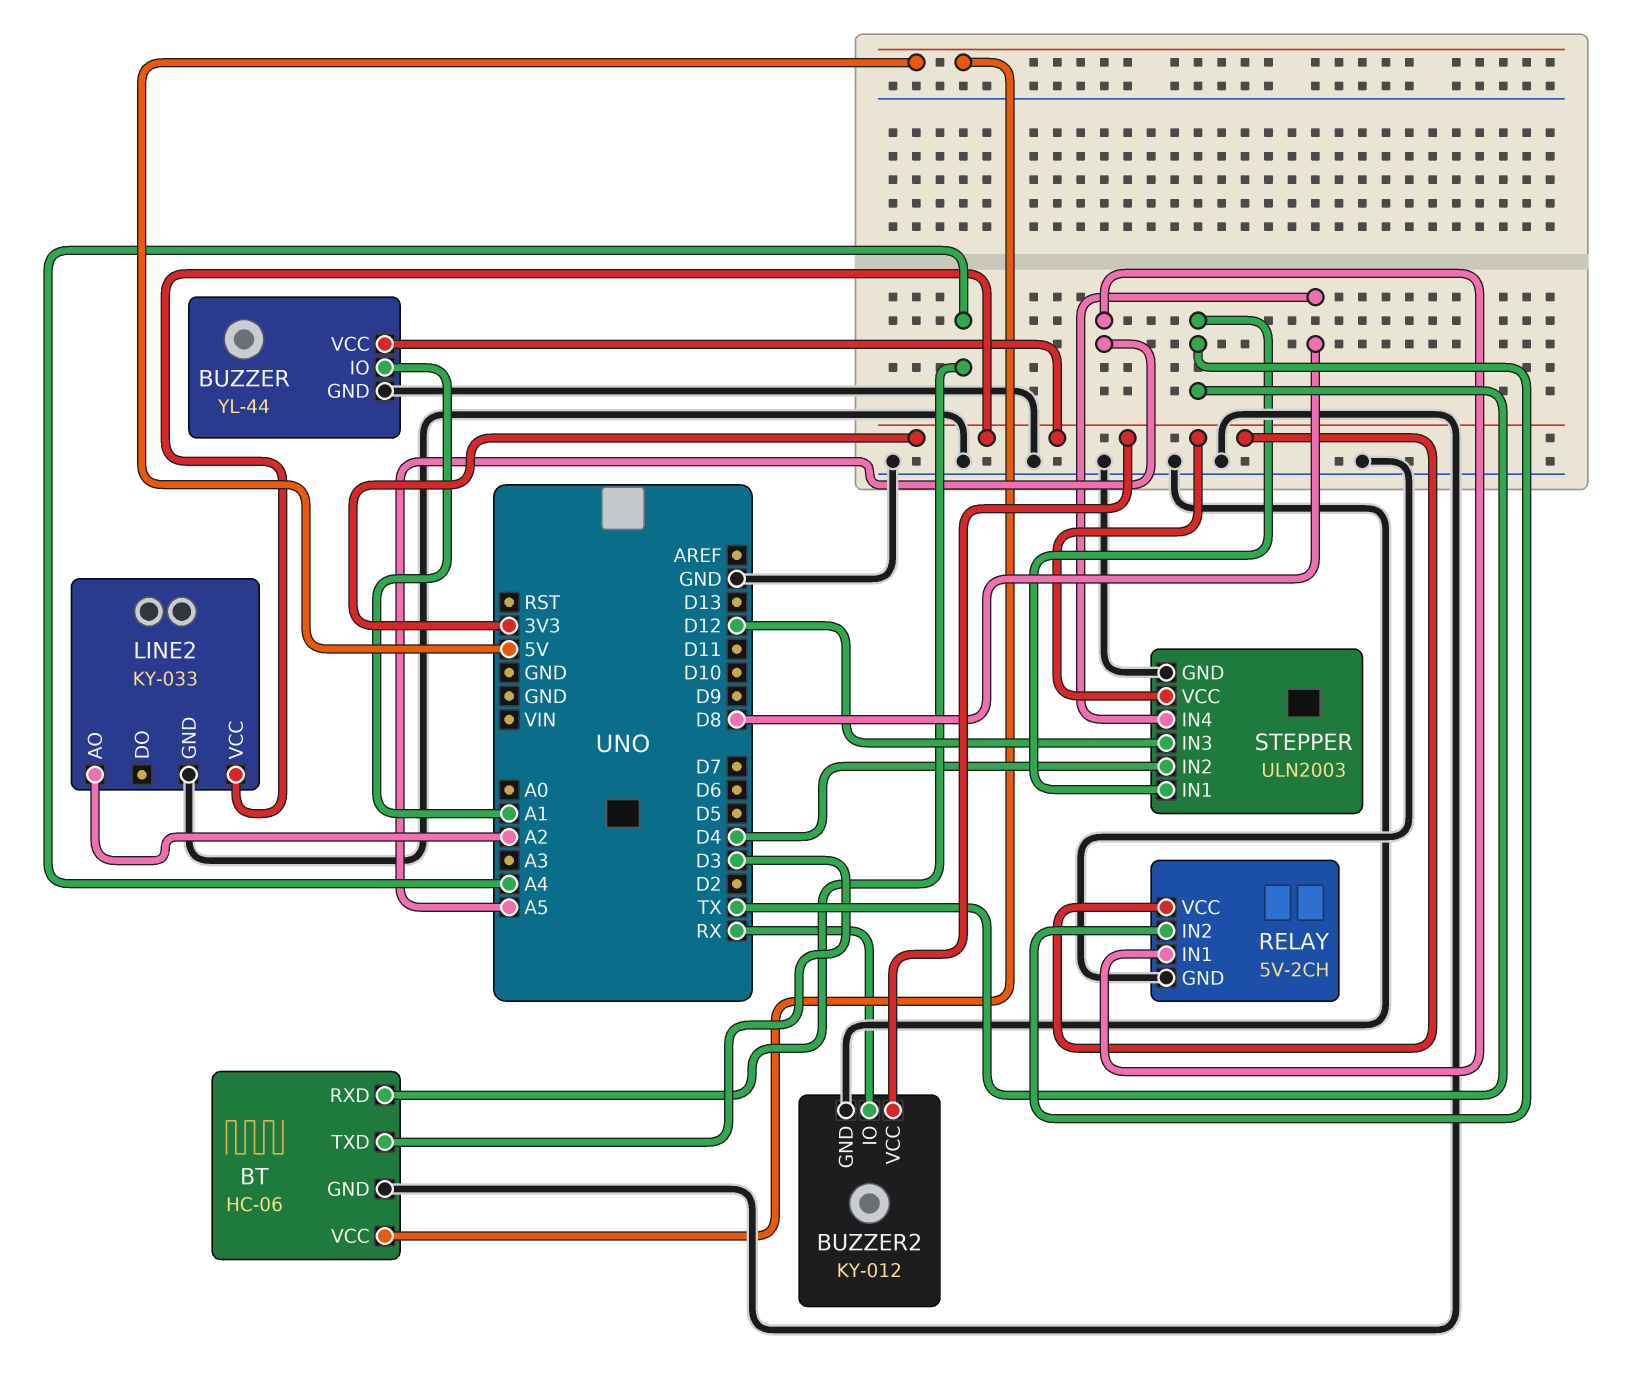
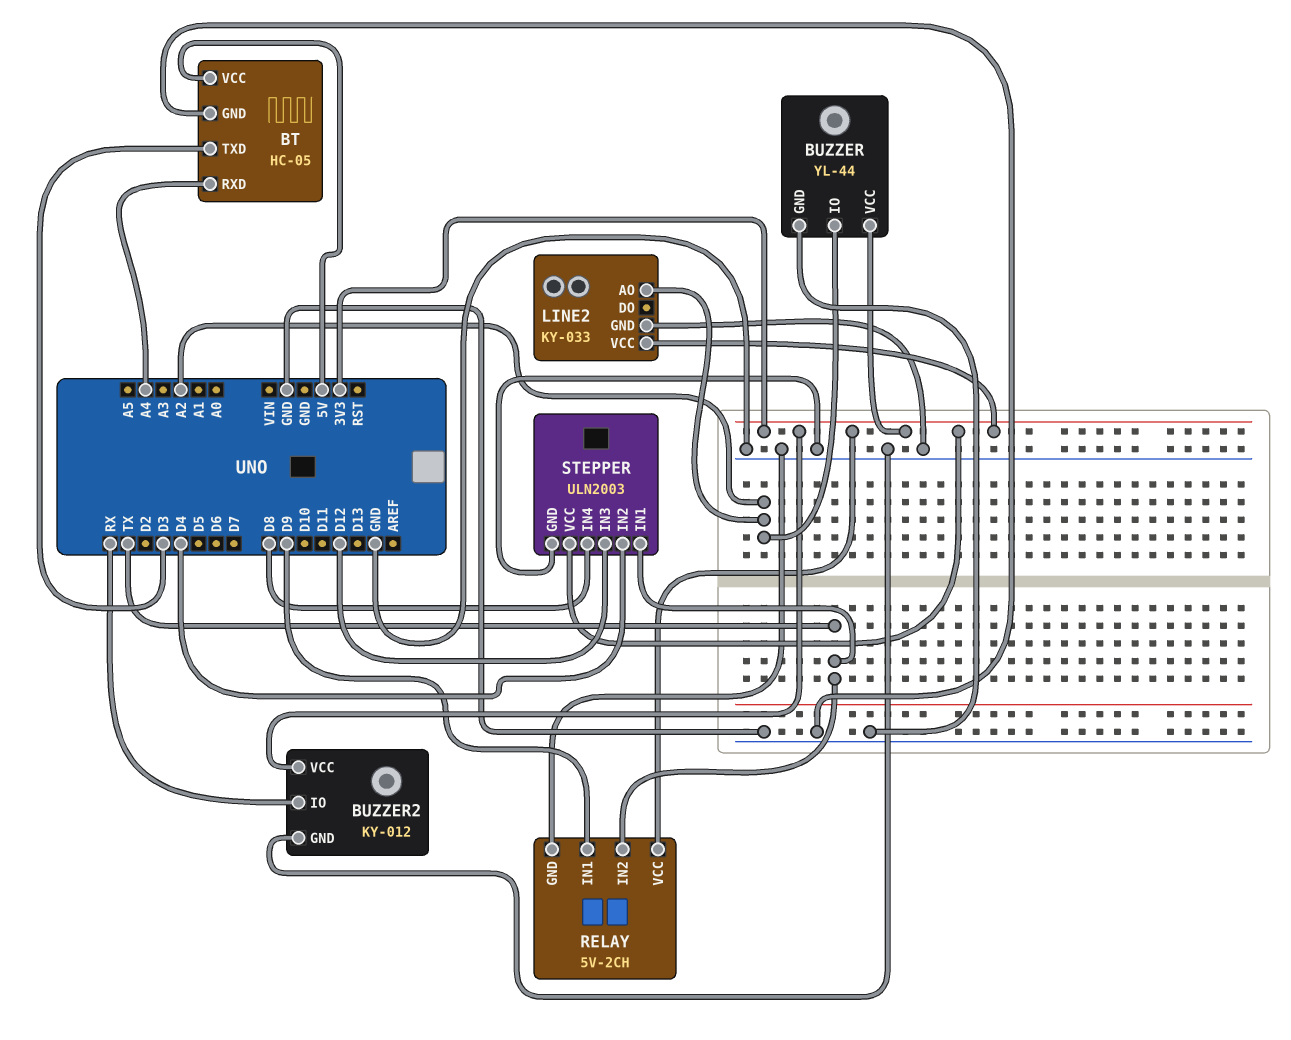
BT: HC-06 -> HC-05
BUZZER pin IO: A1 -> A2
RELAY pin IN1: A5 -> D9

